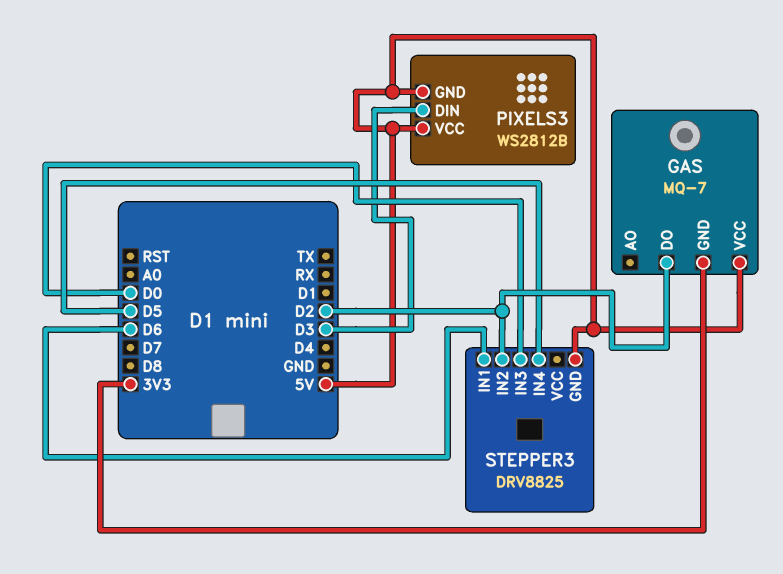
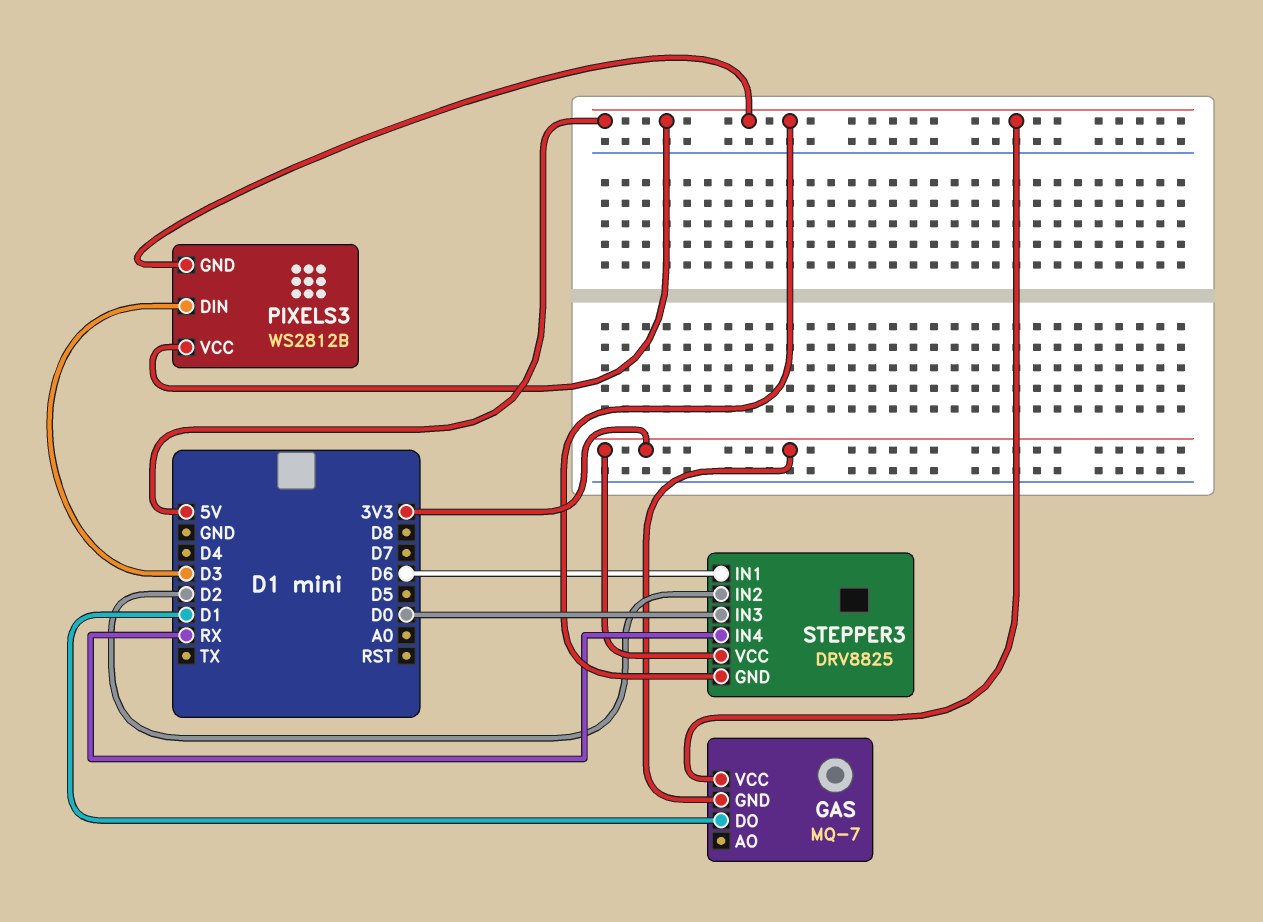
GAS pin DO: D2 -> D1
STEPPER3 pin IN4: D5 -> RX
STEPPER3 pin VCC: none -> 3V3

